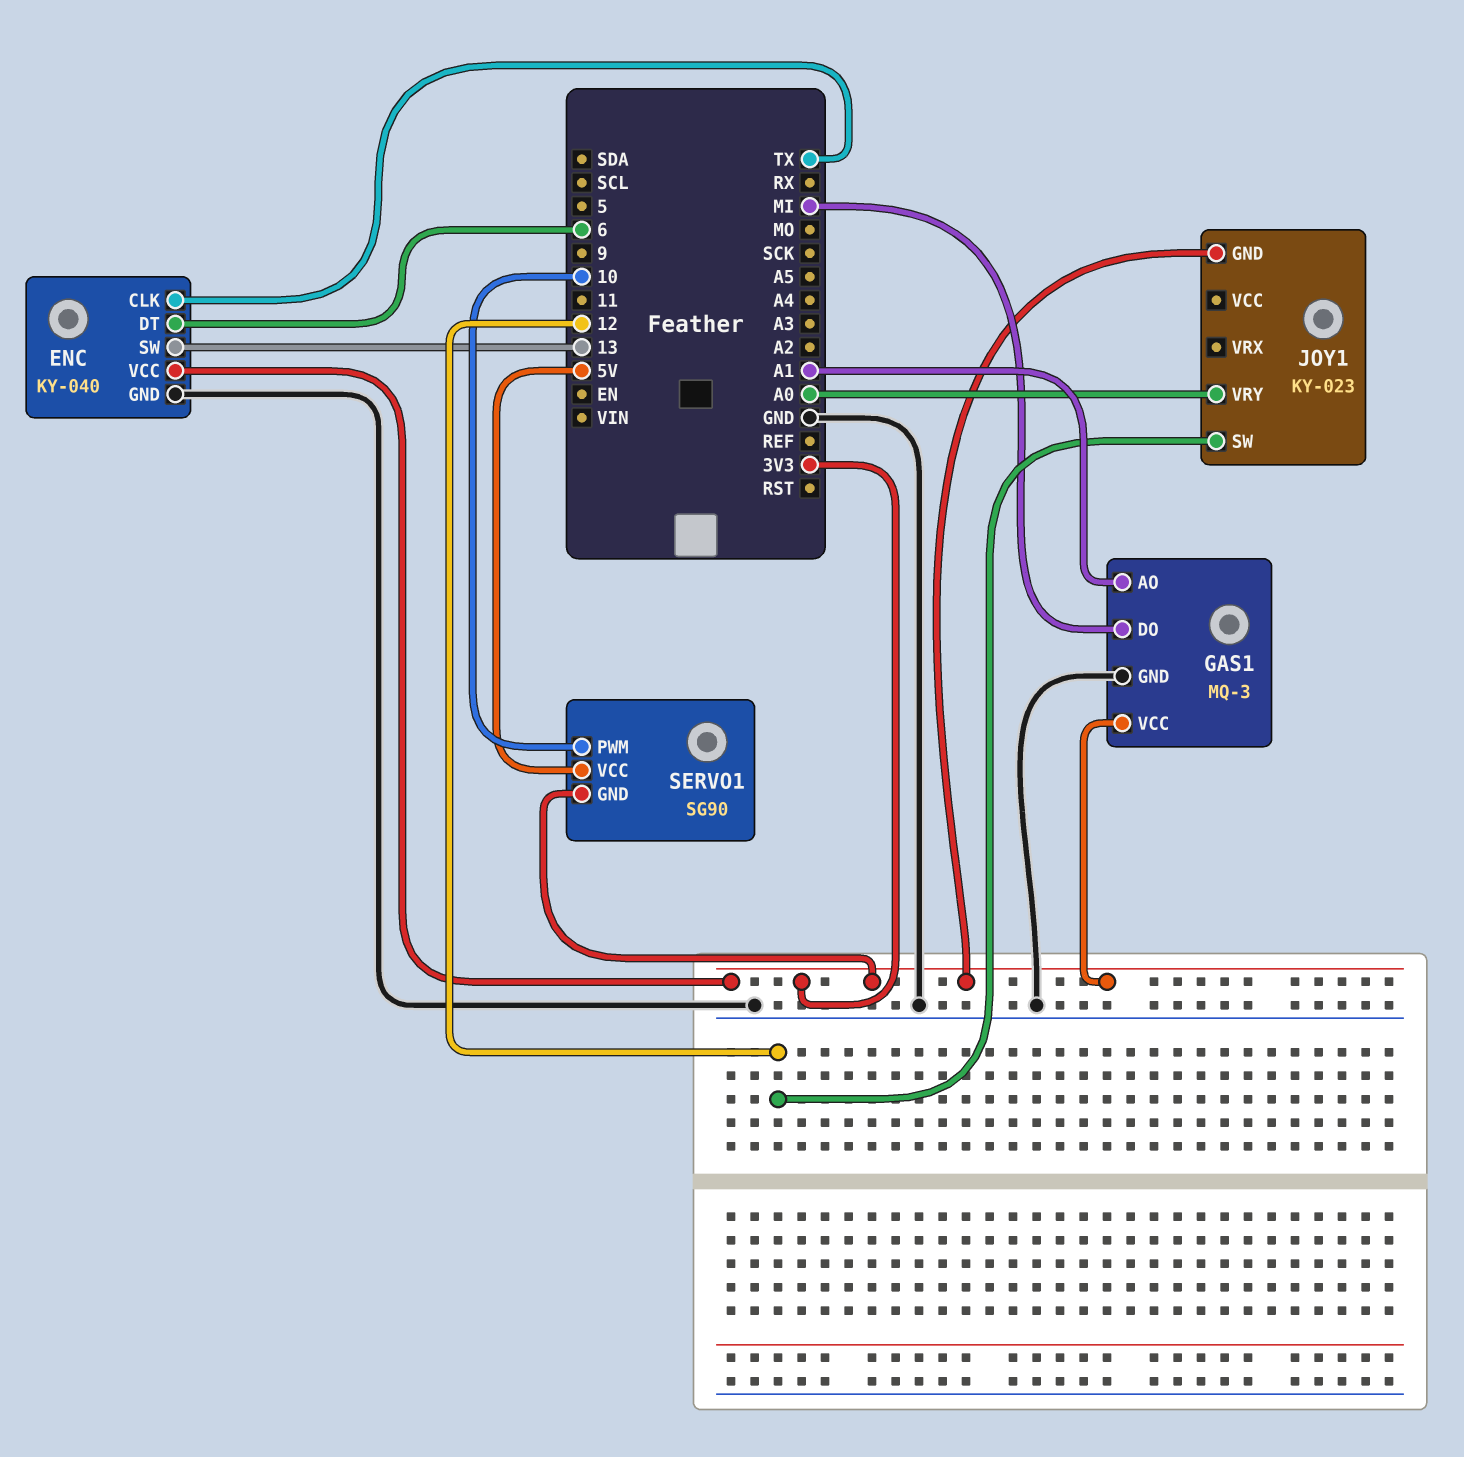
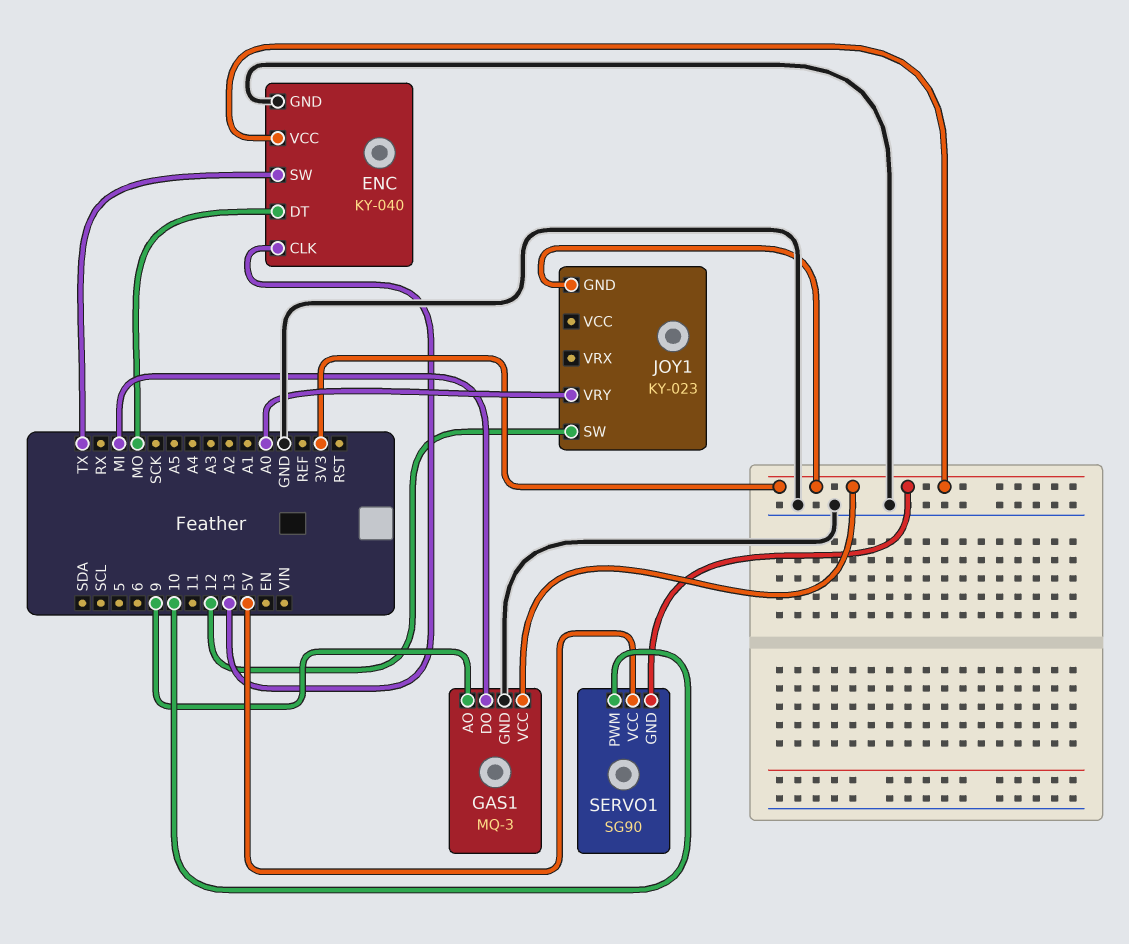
ENC pin CLK: TX -> 13
ENC pin DT: 6 -> MO
ENC pin SW: 13 -> TX
GAS1 pin AO: A1 -> 9

